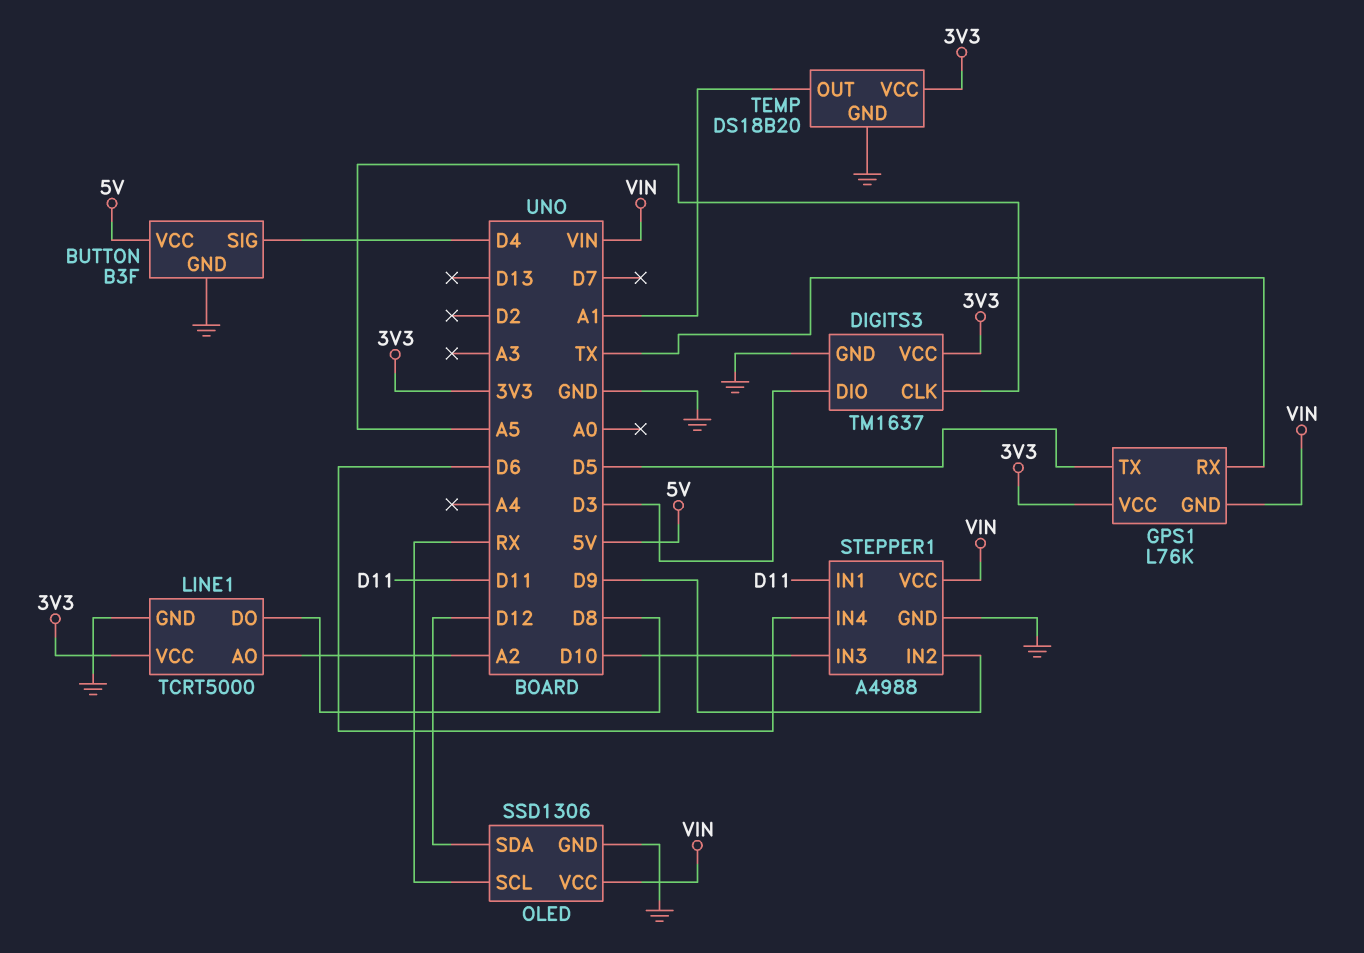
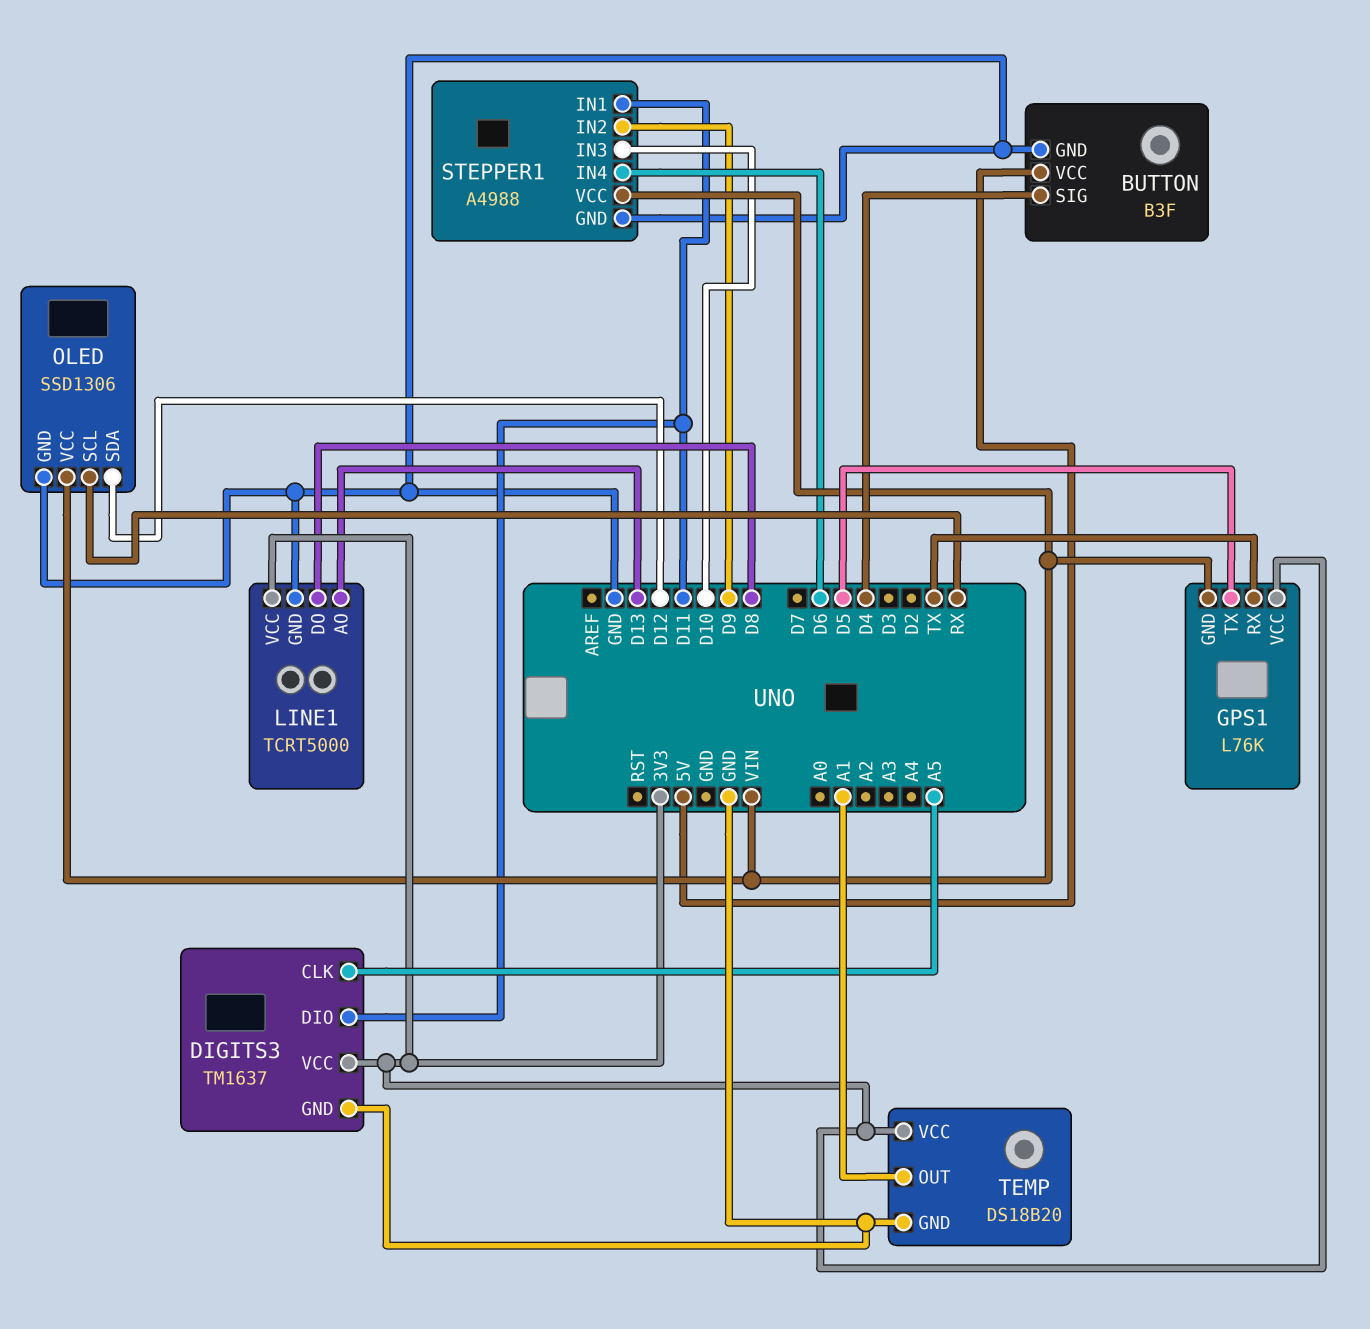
DIGITS3 pin DIO: D3 -> D11
LINE1 pin AO: A2 -> D13

